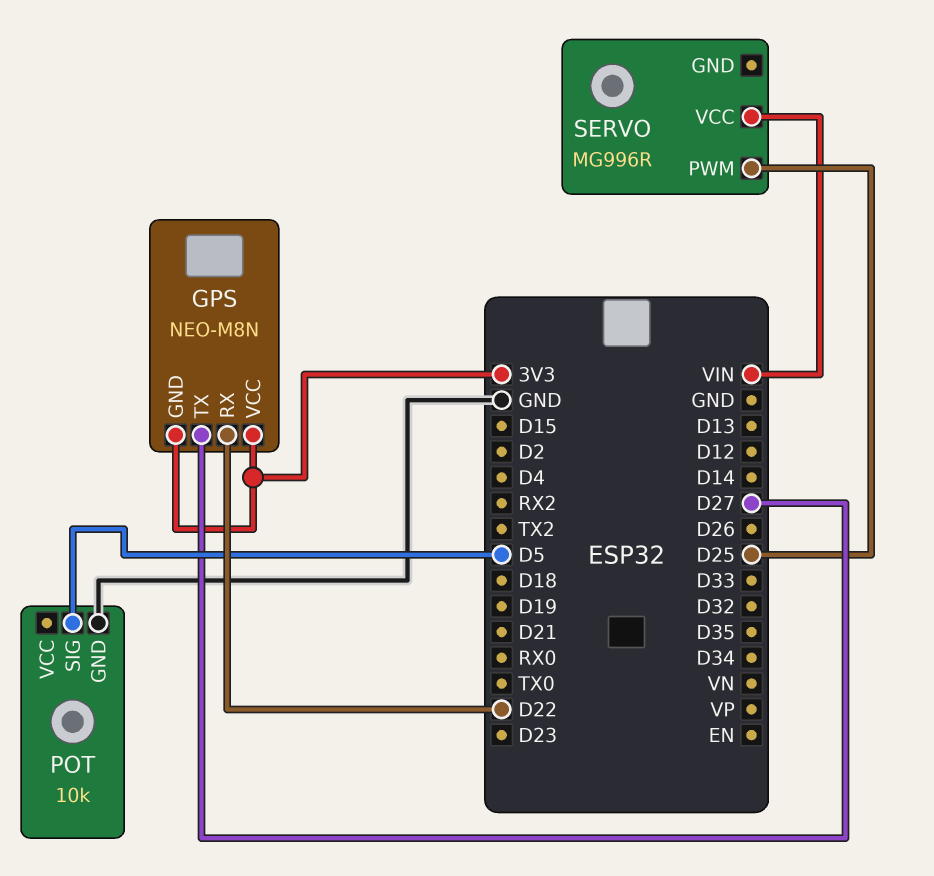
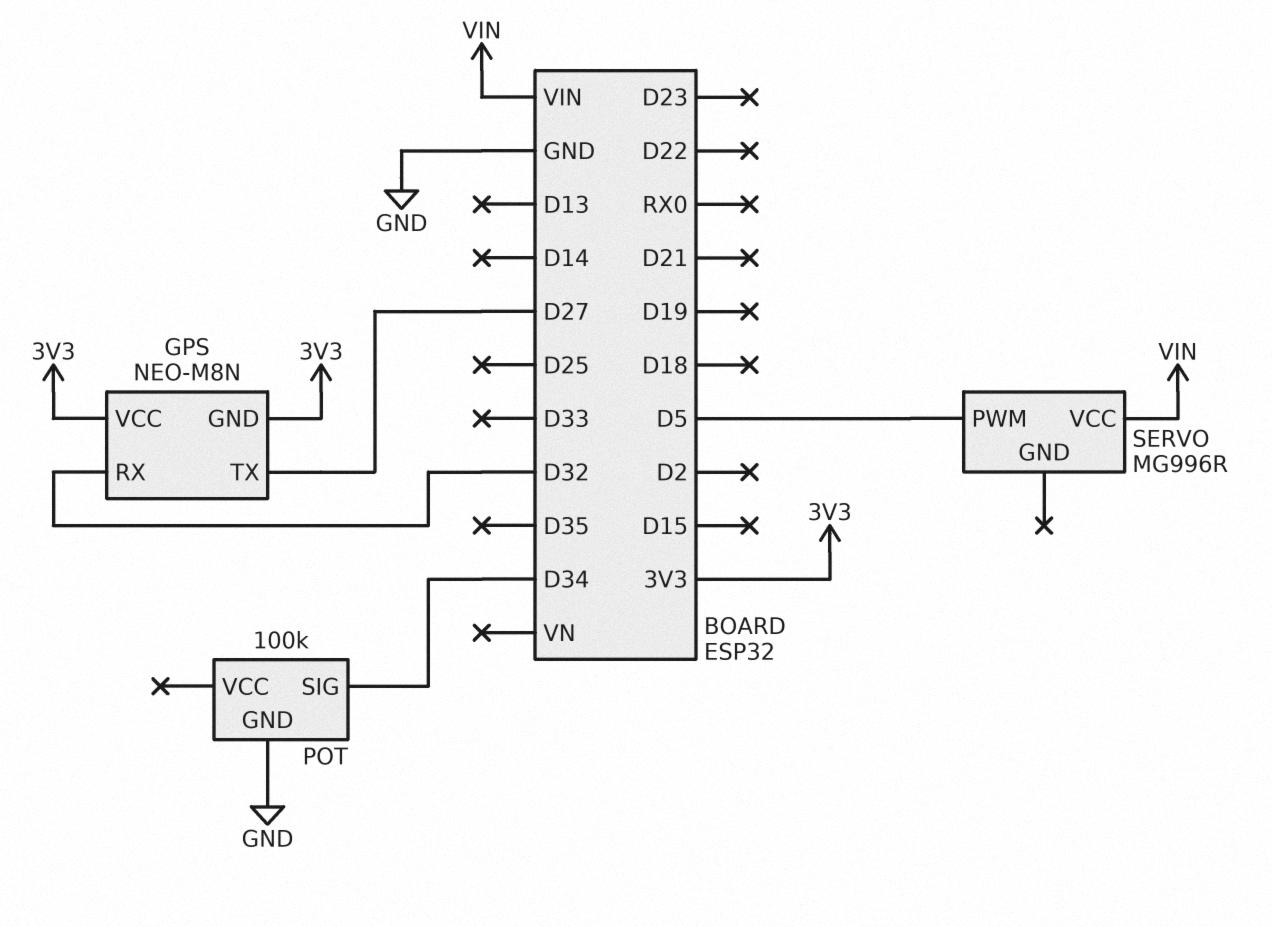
GPS pin RX: D22 -> D32
POT: 10k -> 100k
POT pin SIG: D5 -> D34
SERVO pin PWM: D25 -> D5

